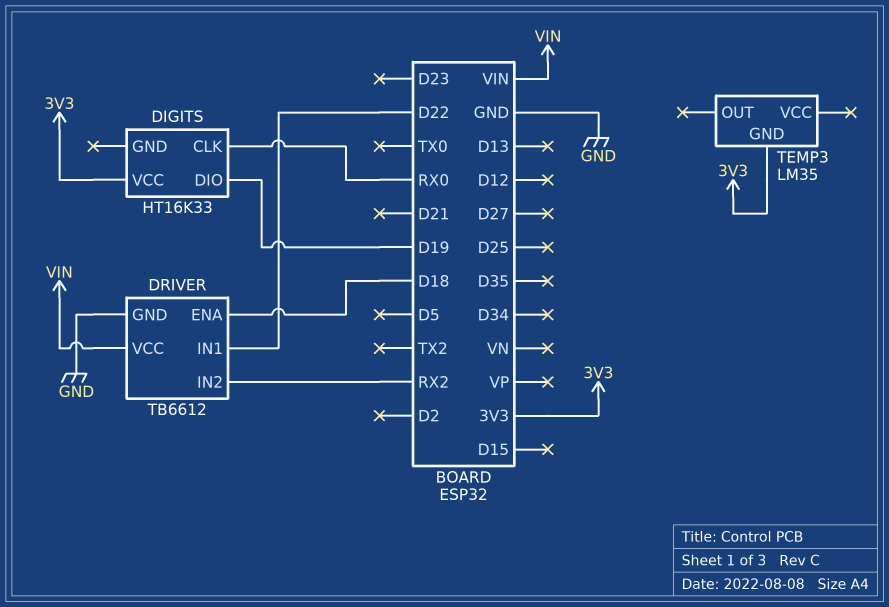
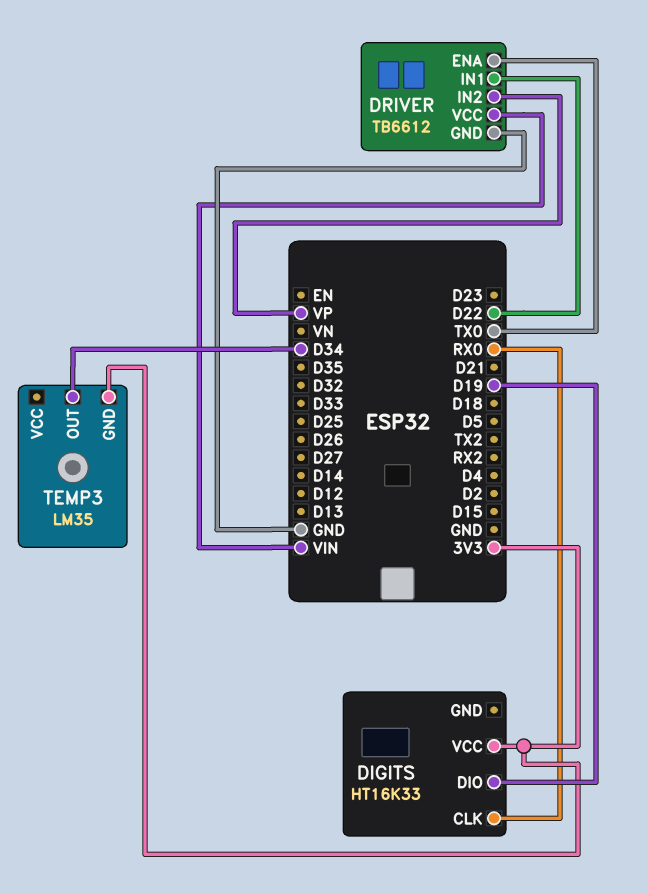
DRIVER pin ENA: D18 -> TX0
DRIVER pin IN2: RX2 -> VP
TEMP3 pin OUT: none -> D34

